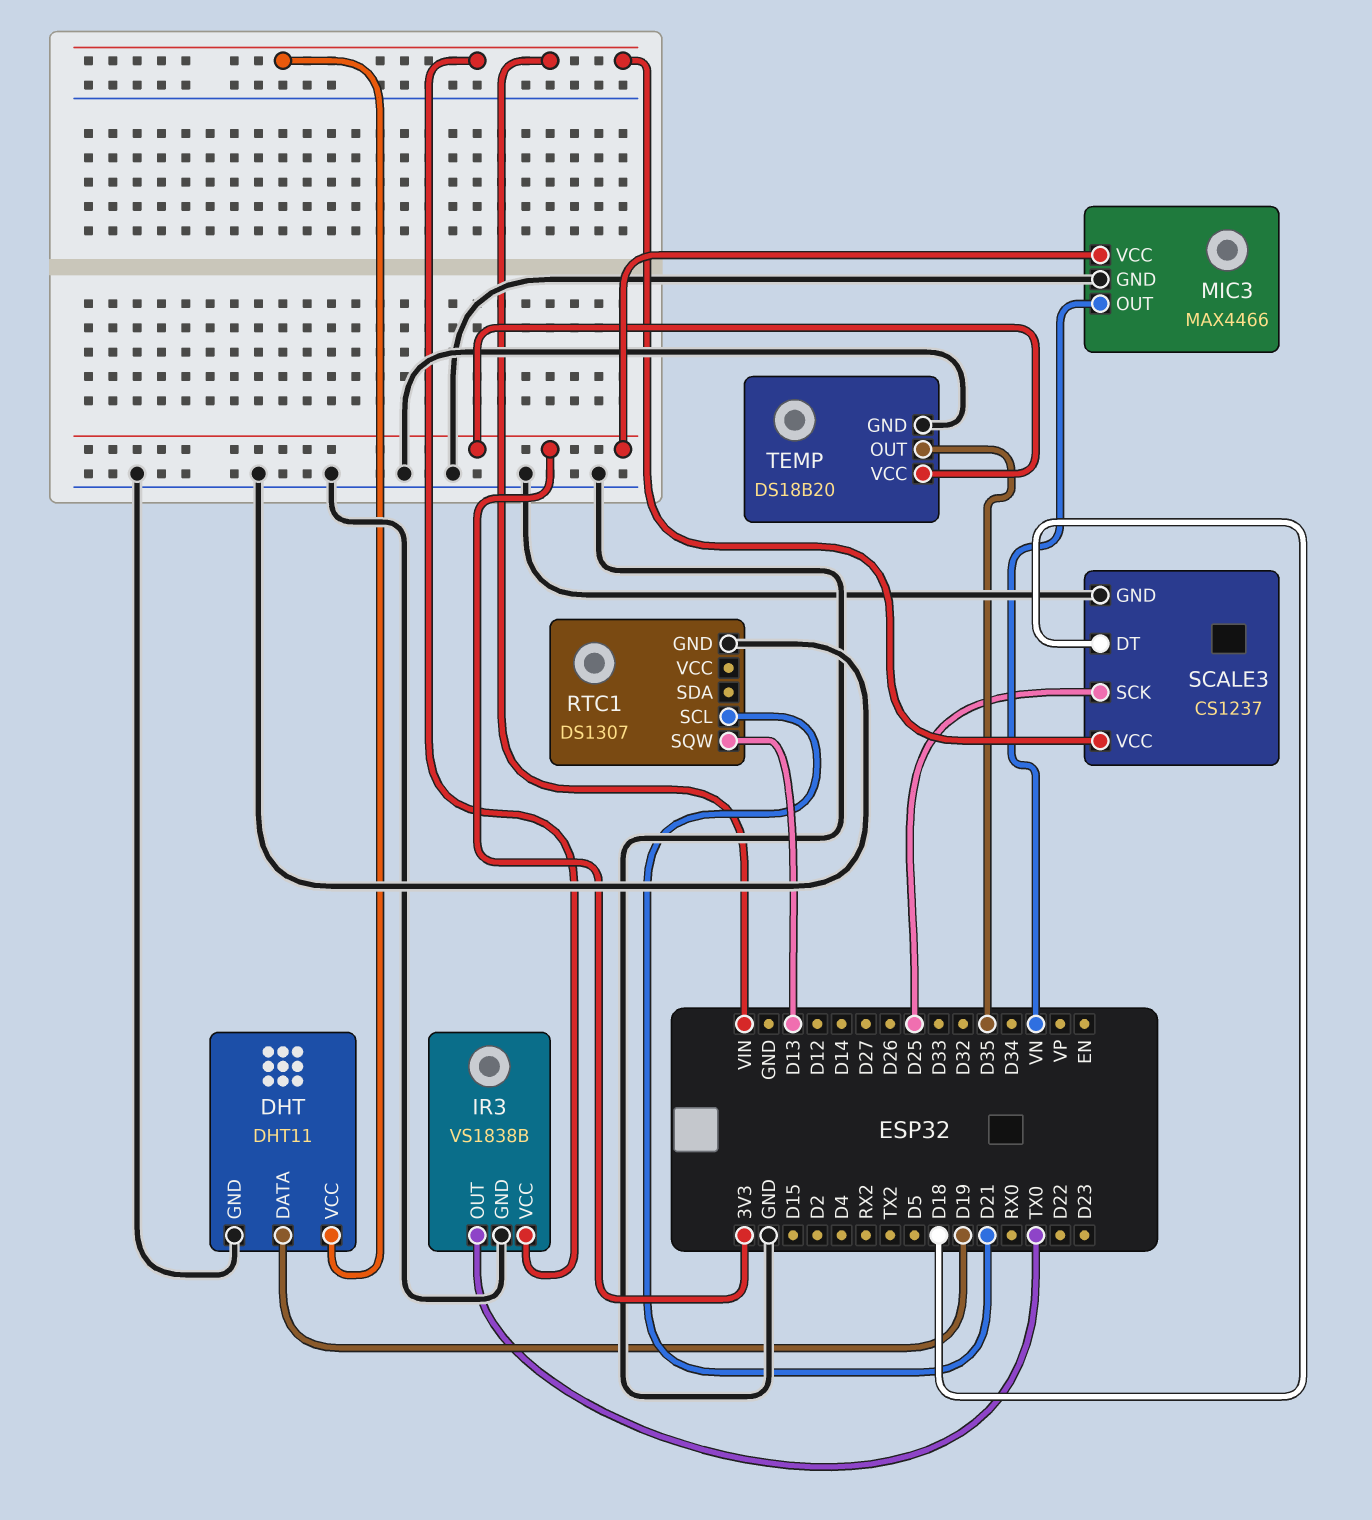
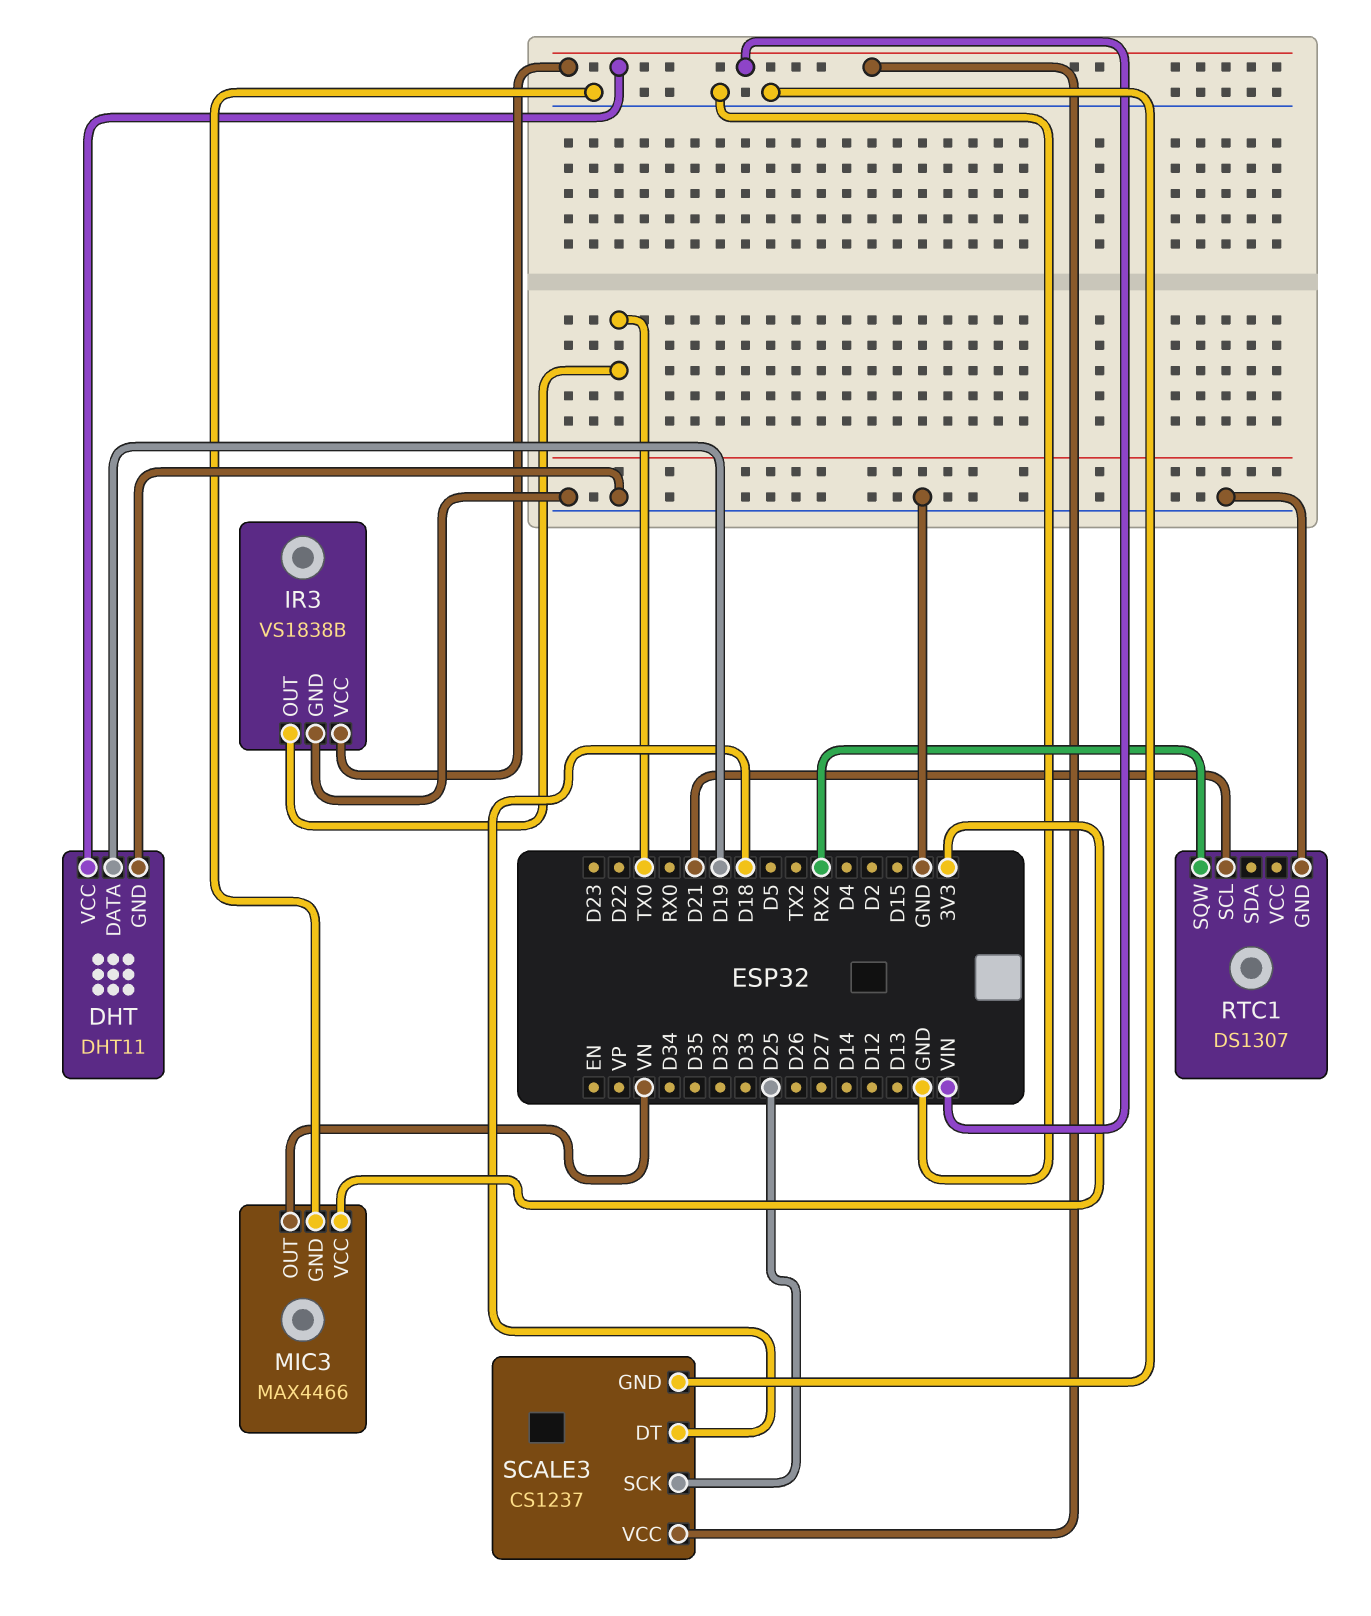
RTC1 pin SQW: D13 -> RX2
TEMP: DS18B20 -> none
TEMP pin GND: GND -> none
TEMP pin OUT: D35 -> none
TEMP pin VCC: 3V3 -> none

